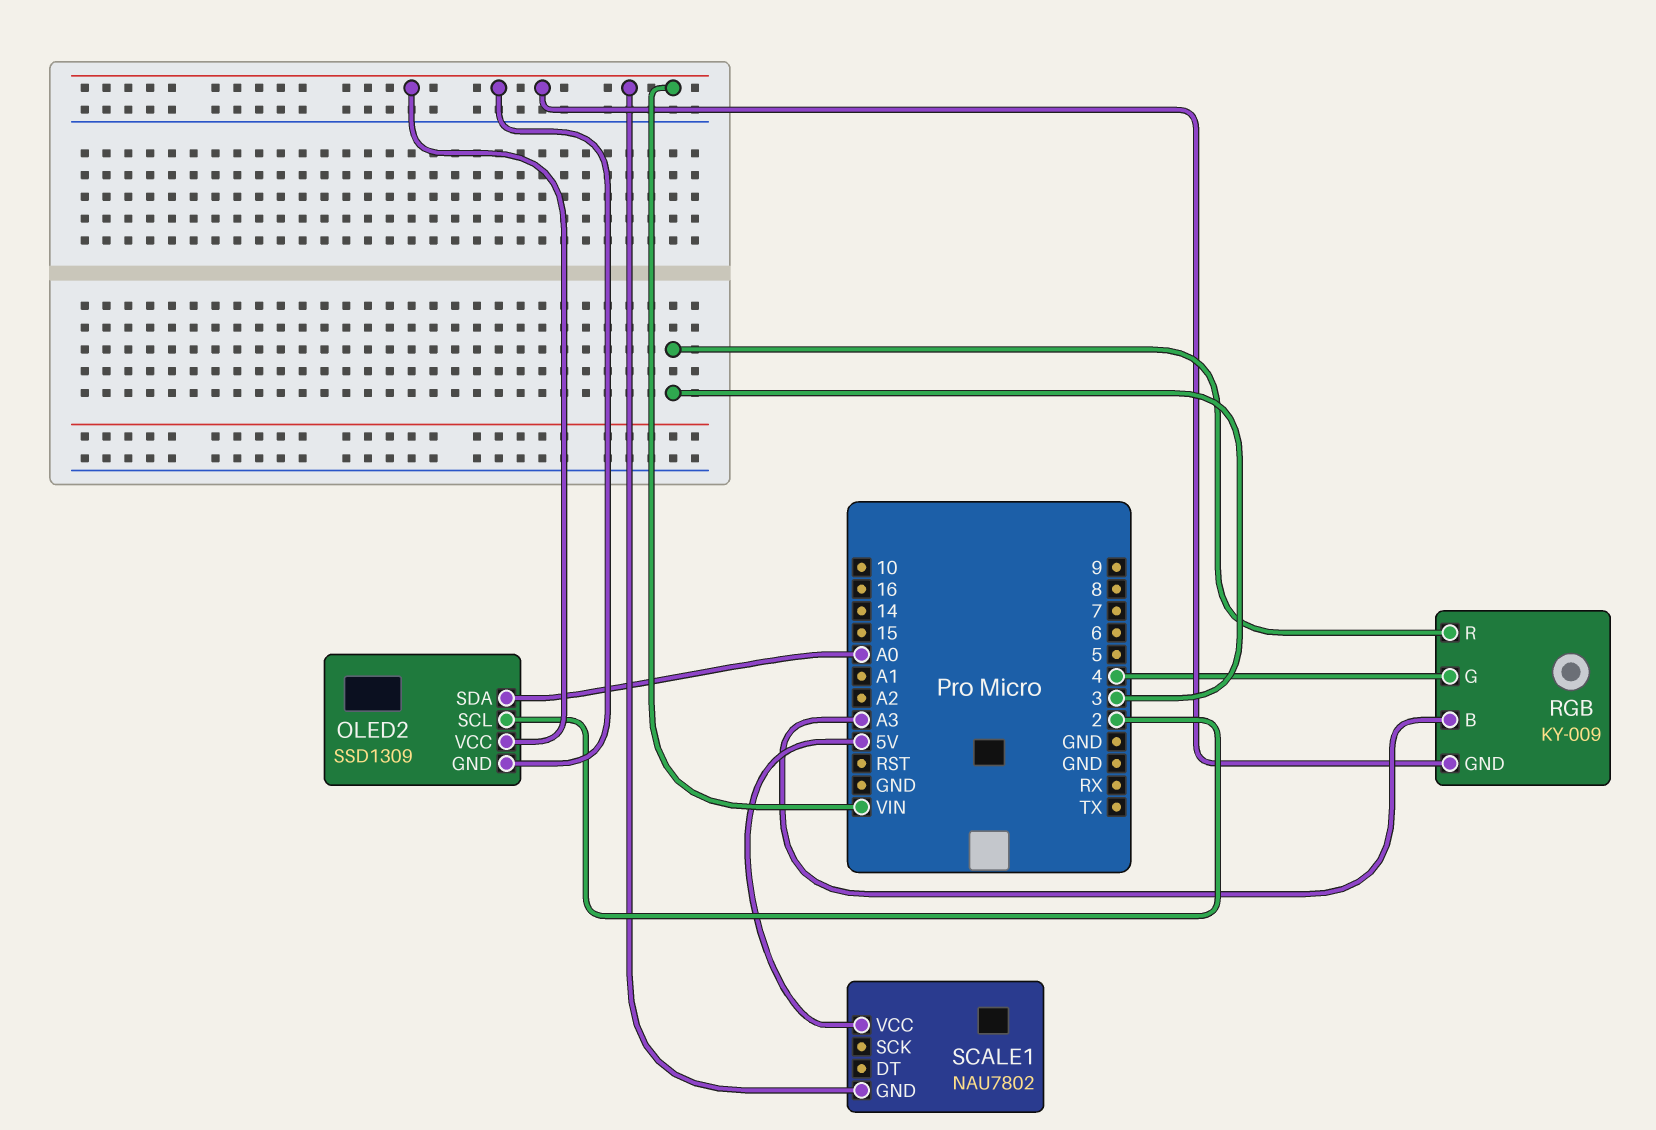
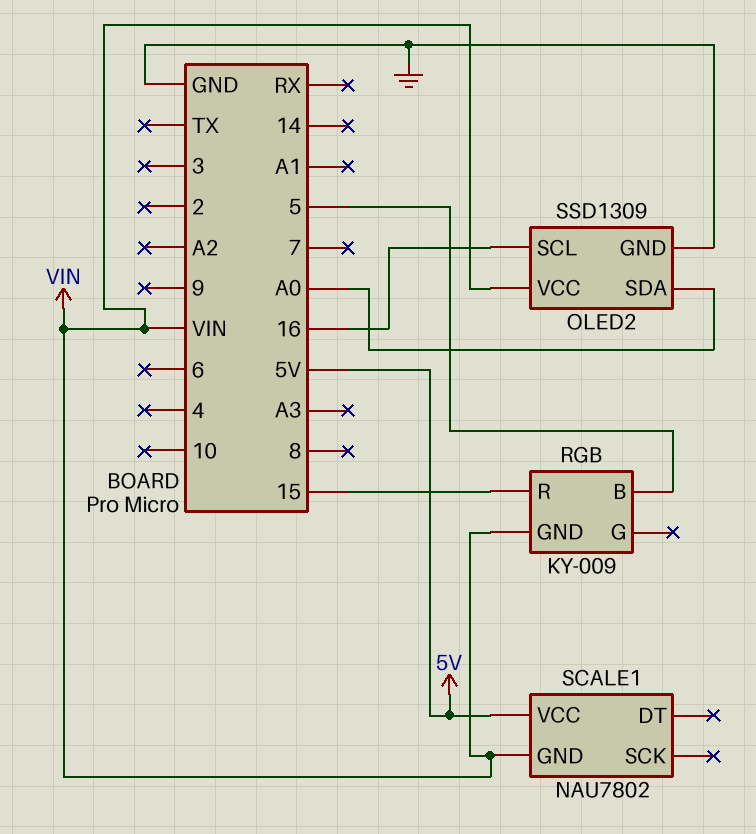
OLED2 pin GND: VIN -> GND
OLED2 pin SCL: 2 -> 16
RGB pin B: A3 -> 5
RGB pin G: 4 -> none
RGB pin R: 3 -> 15

